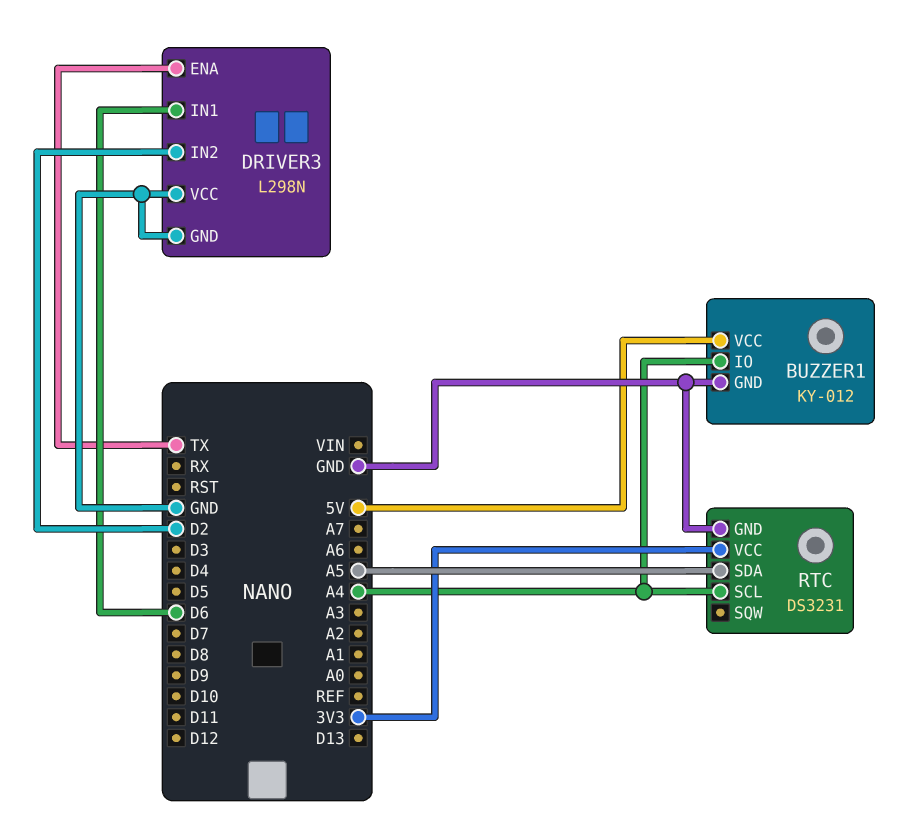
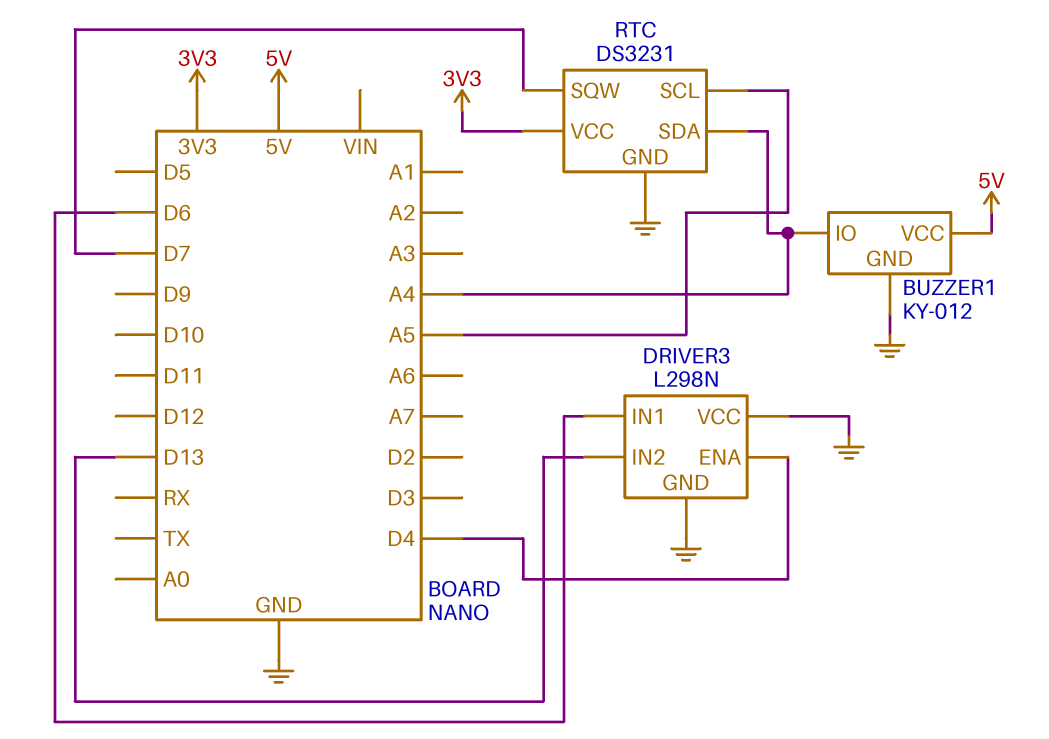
DRIVER3 pin ENA: TX -> D4
DRIVER3 pin IN2: D2 -> D13
RTC pin SCL: A4 -> A5
RTC pin SDA: A5 -> A4
RTC pin SQW: none -> D7

